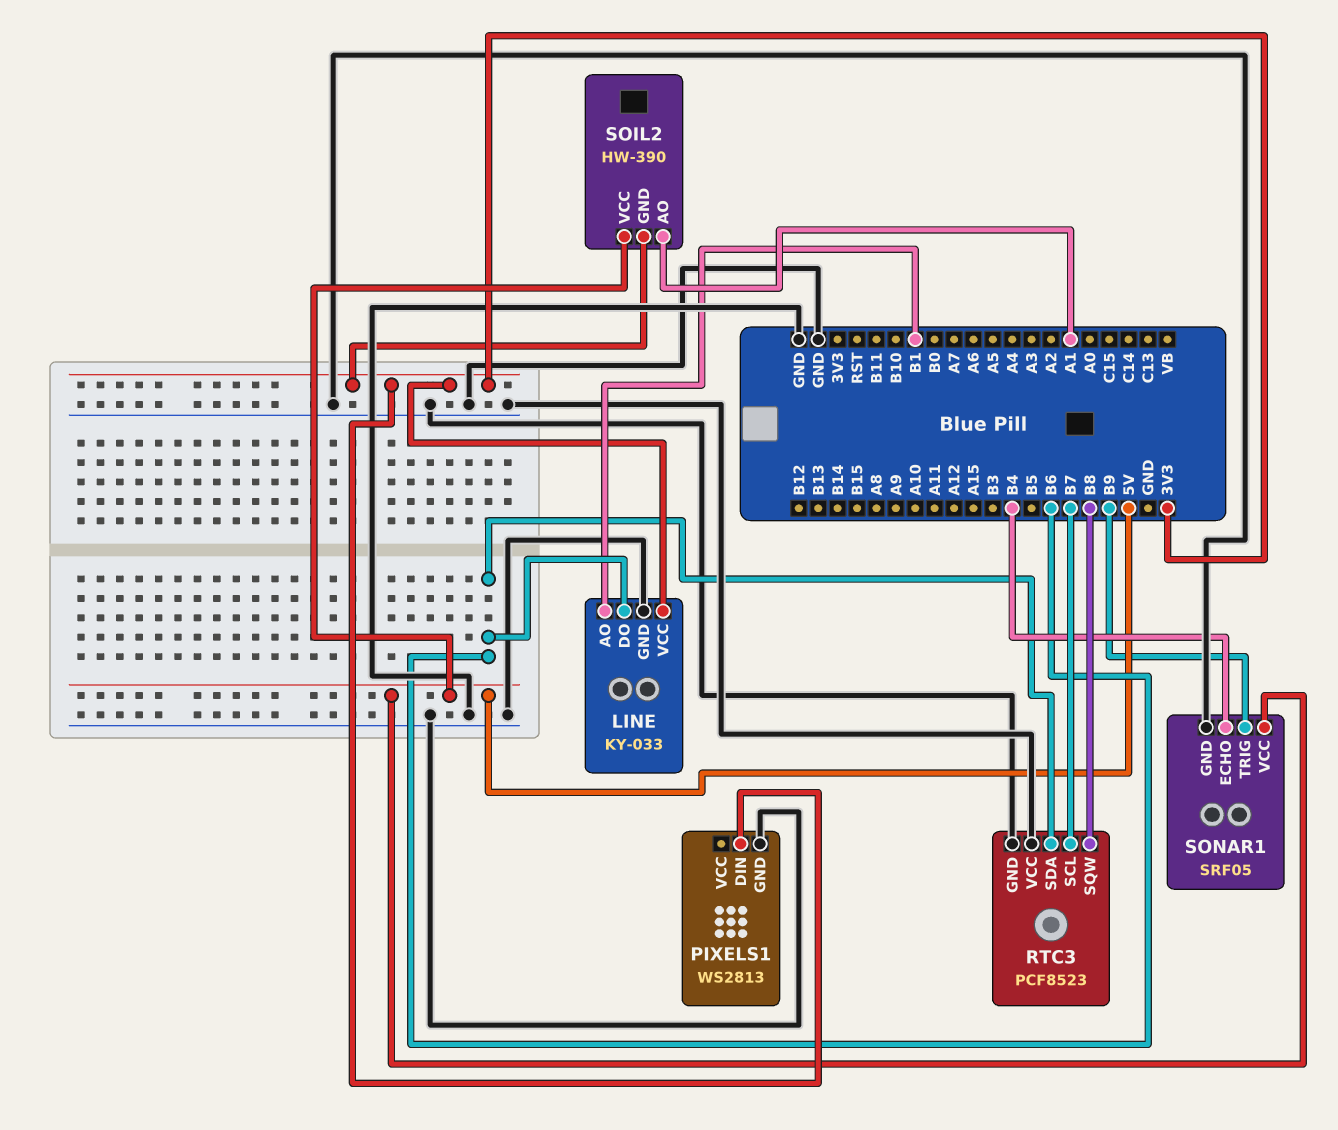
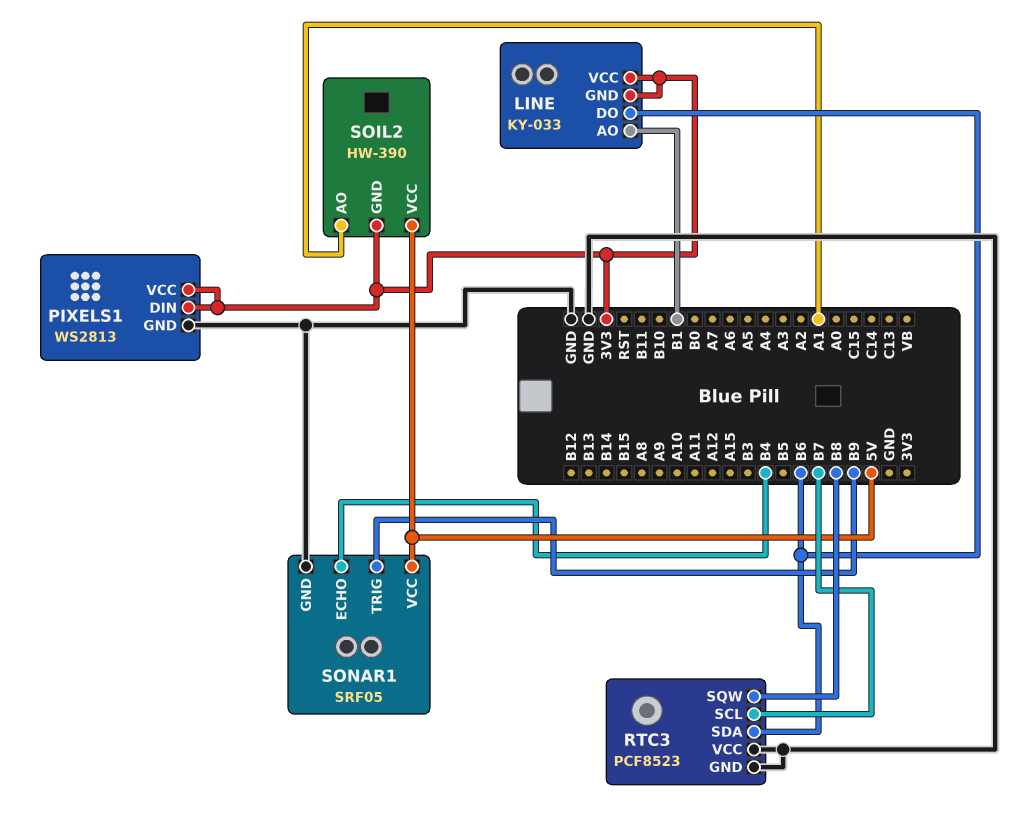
LINE pin GND: GND -> 3V3
PIXELS1 pin VCC: none -> 3V3

